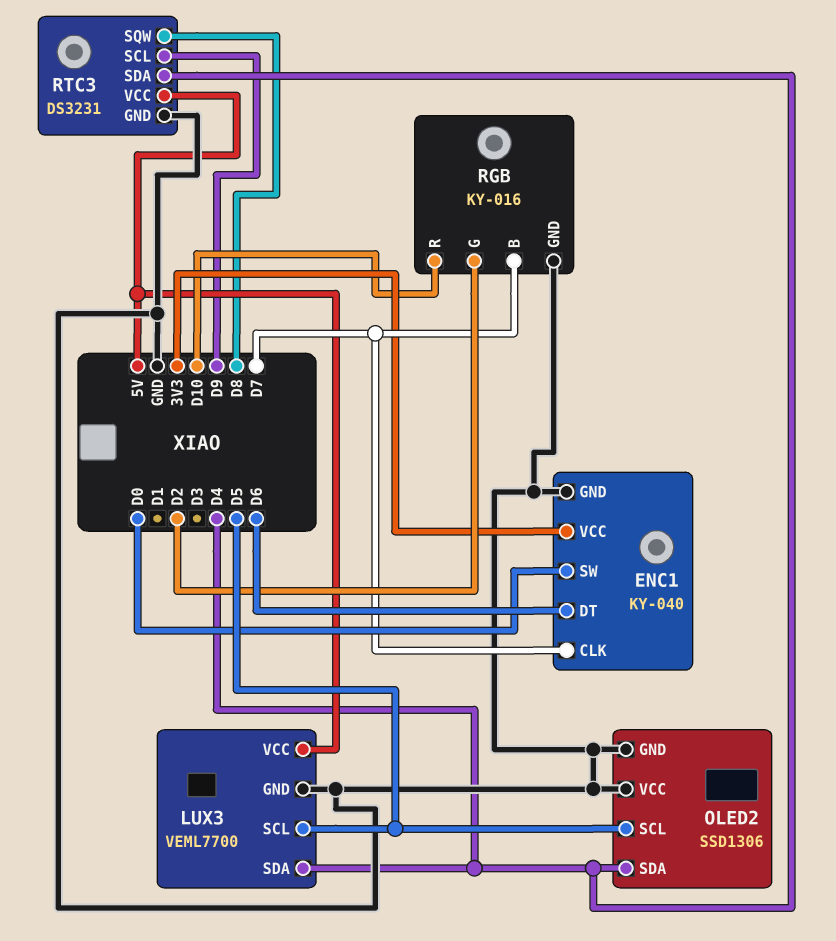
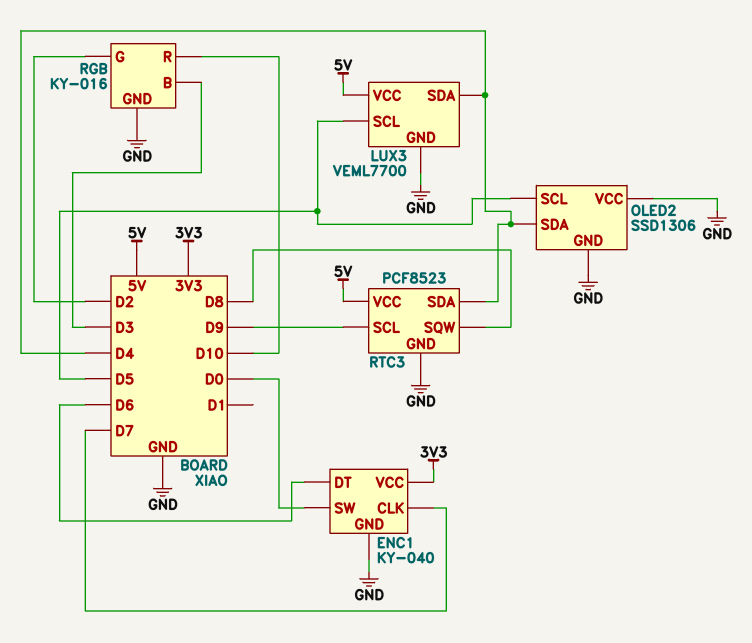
RGB pin B: D7 -> D3
RTC3: DS3231 -> PCF8523

